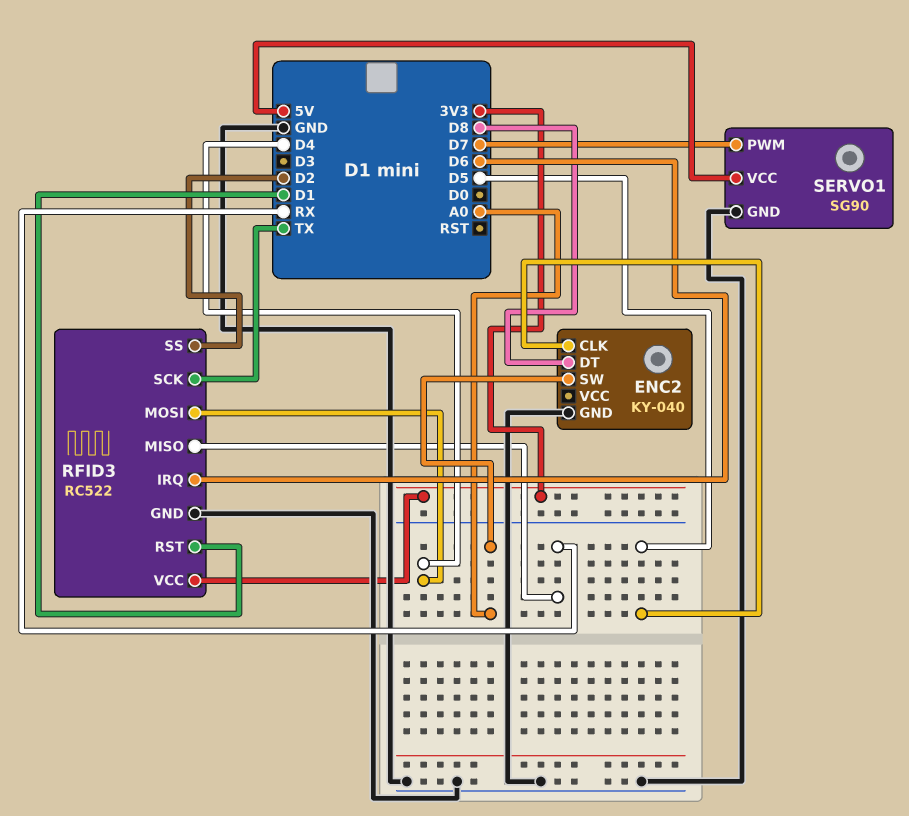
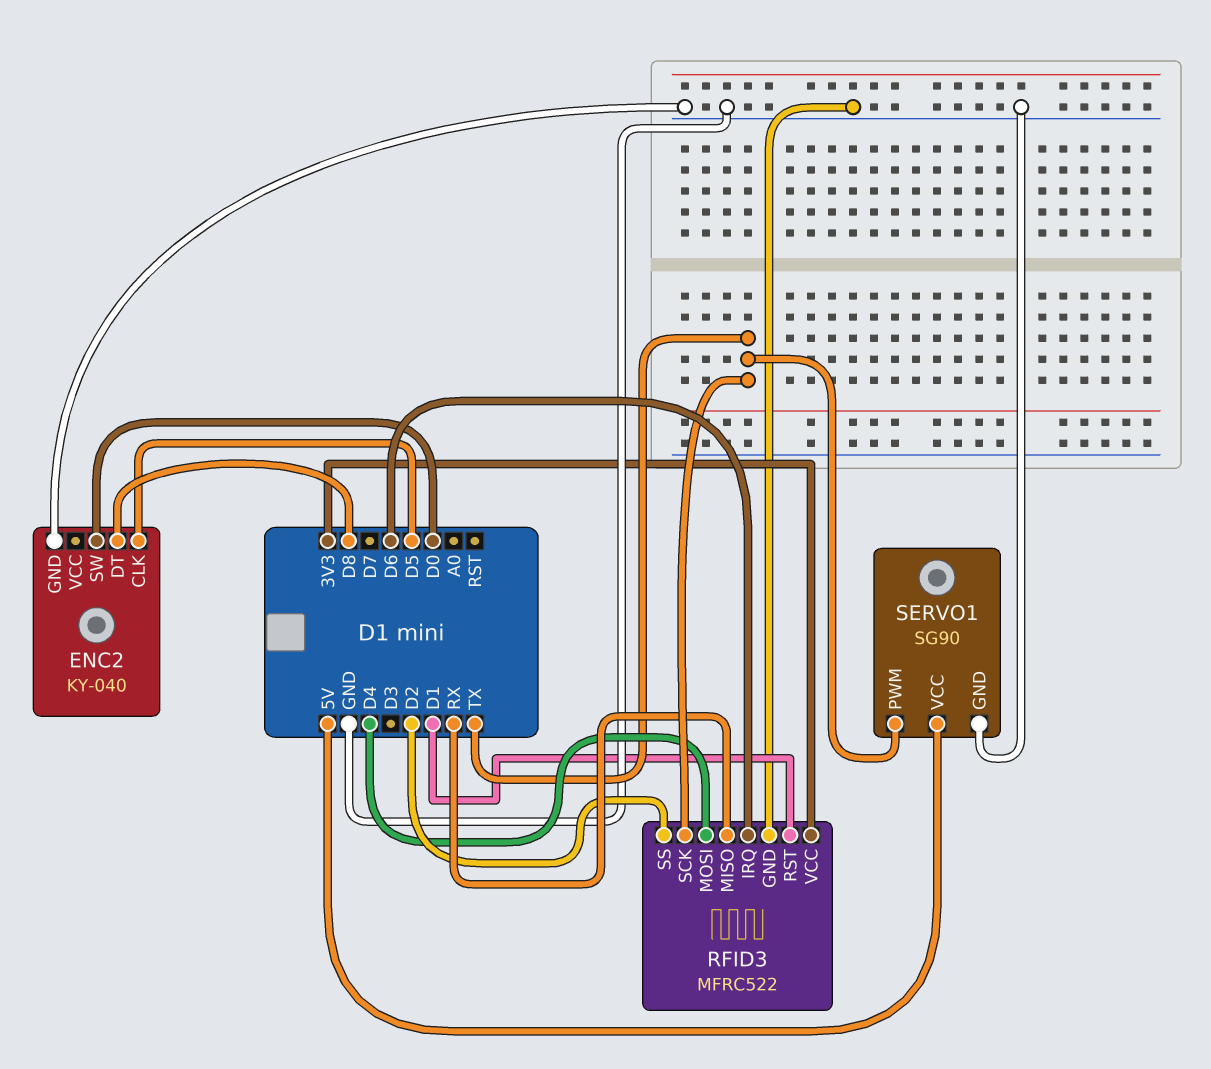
ENC2 pin SW: A0 -> D0
RFID3: RC522 -> MFRC522
SERVO1 pin PWM: D7 -> TX

